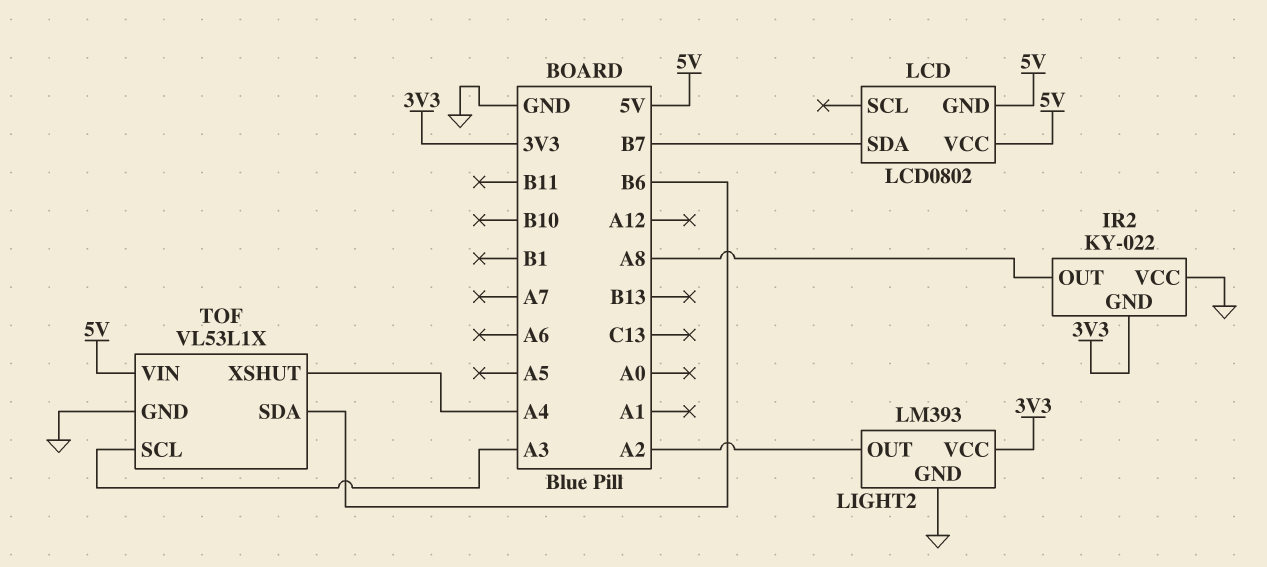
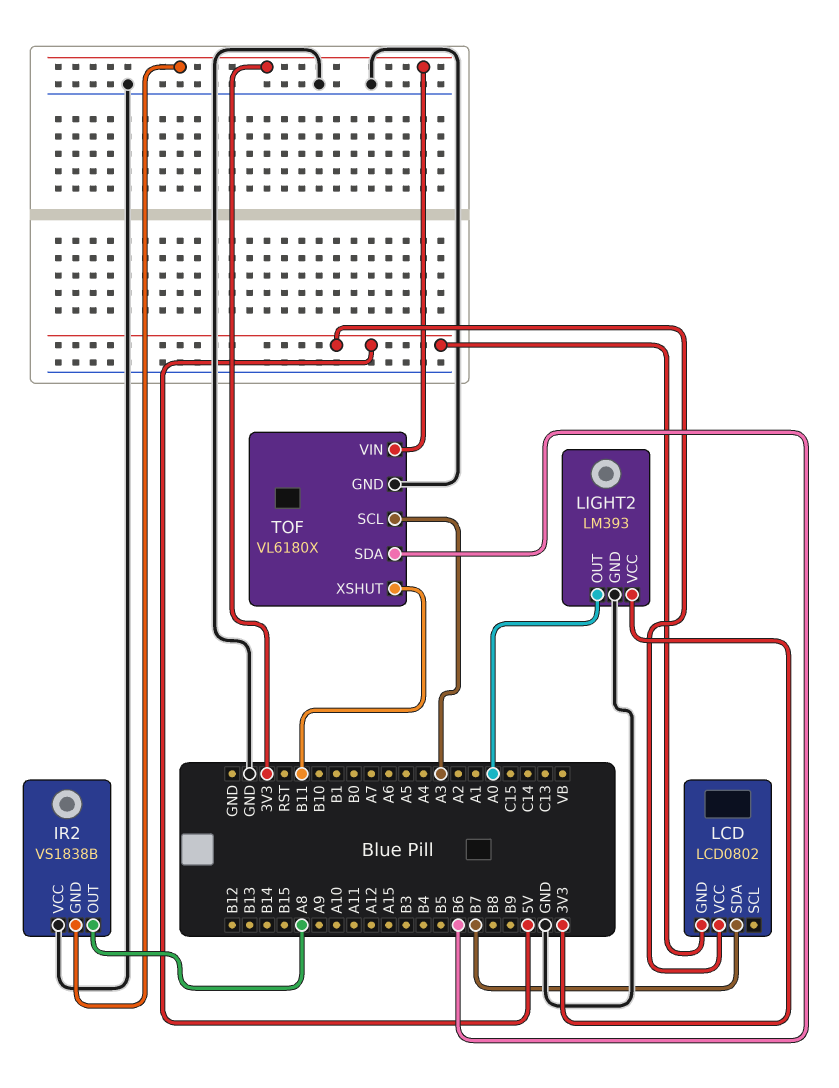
IR2: KY-022 -> VS1838B
LIGHT2 pin OUT: A2 -> A0
TOF: VL53L1X -> VL6180X
TOF pin VIN: 5V -> 3V3
TOF pin XSHUT: A4 -> B11

